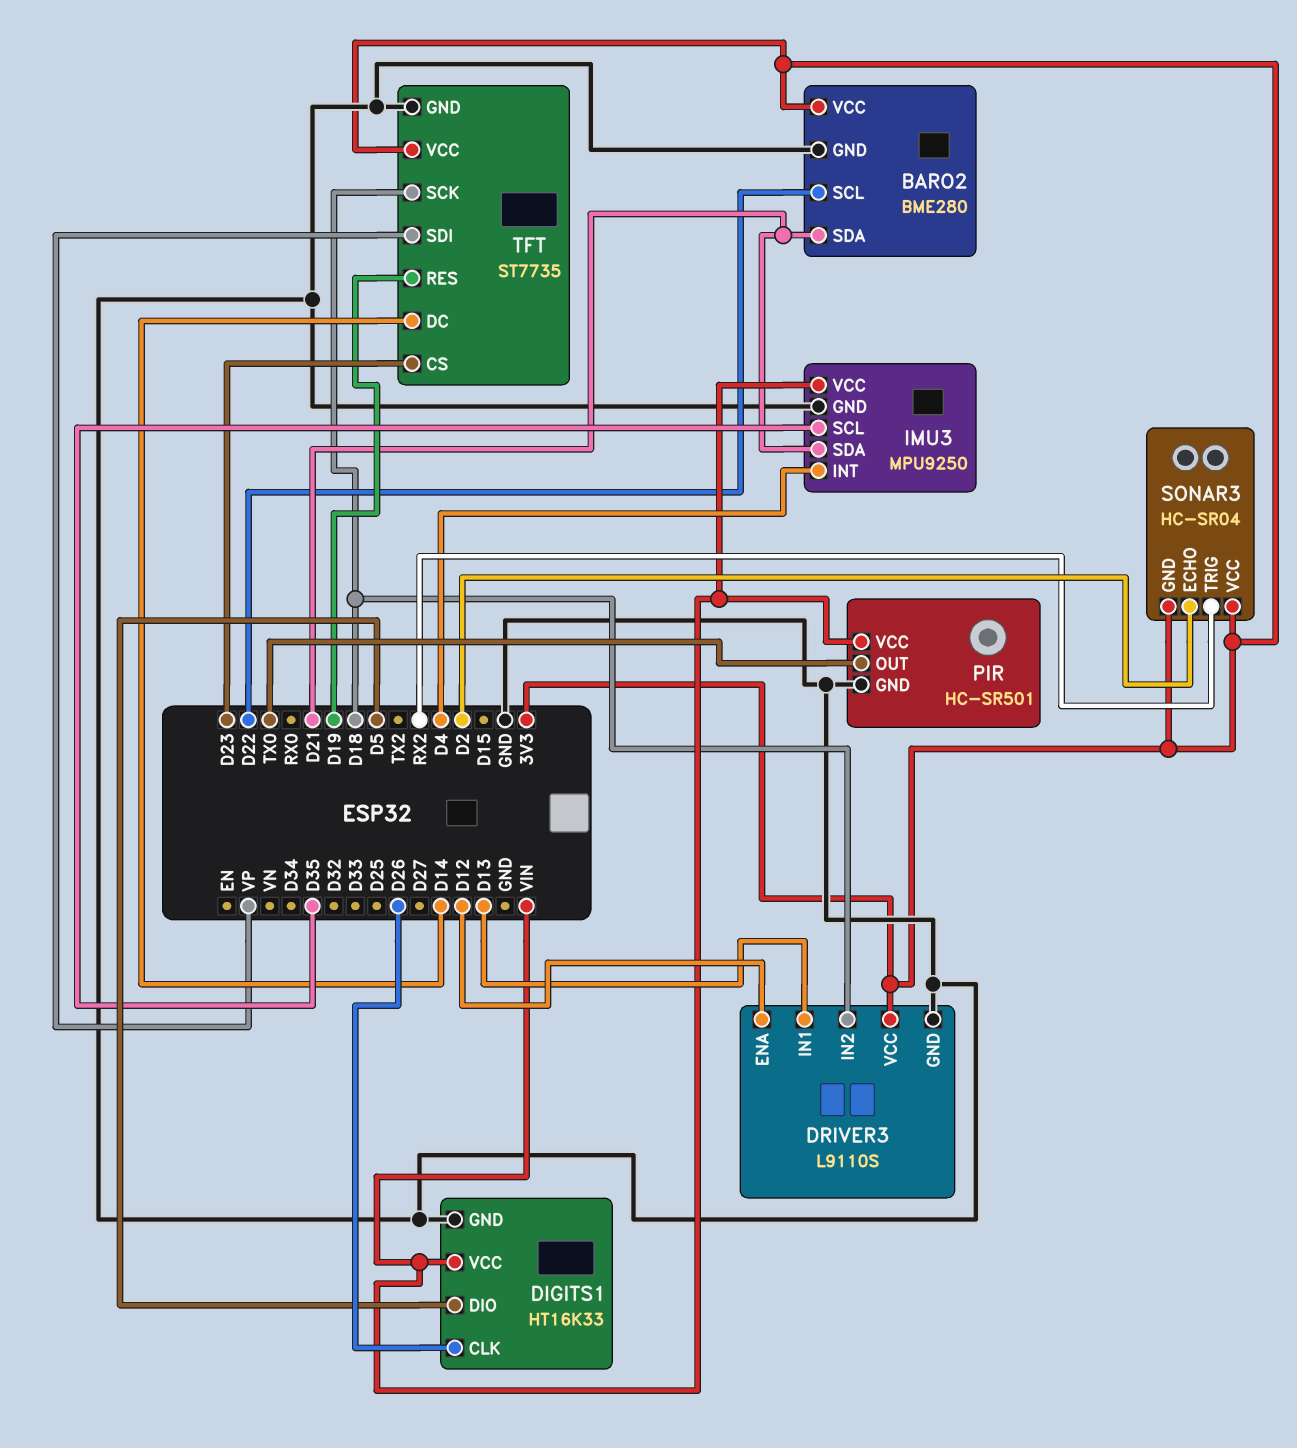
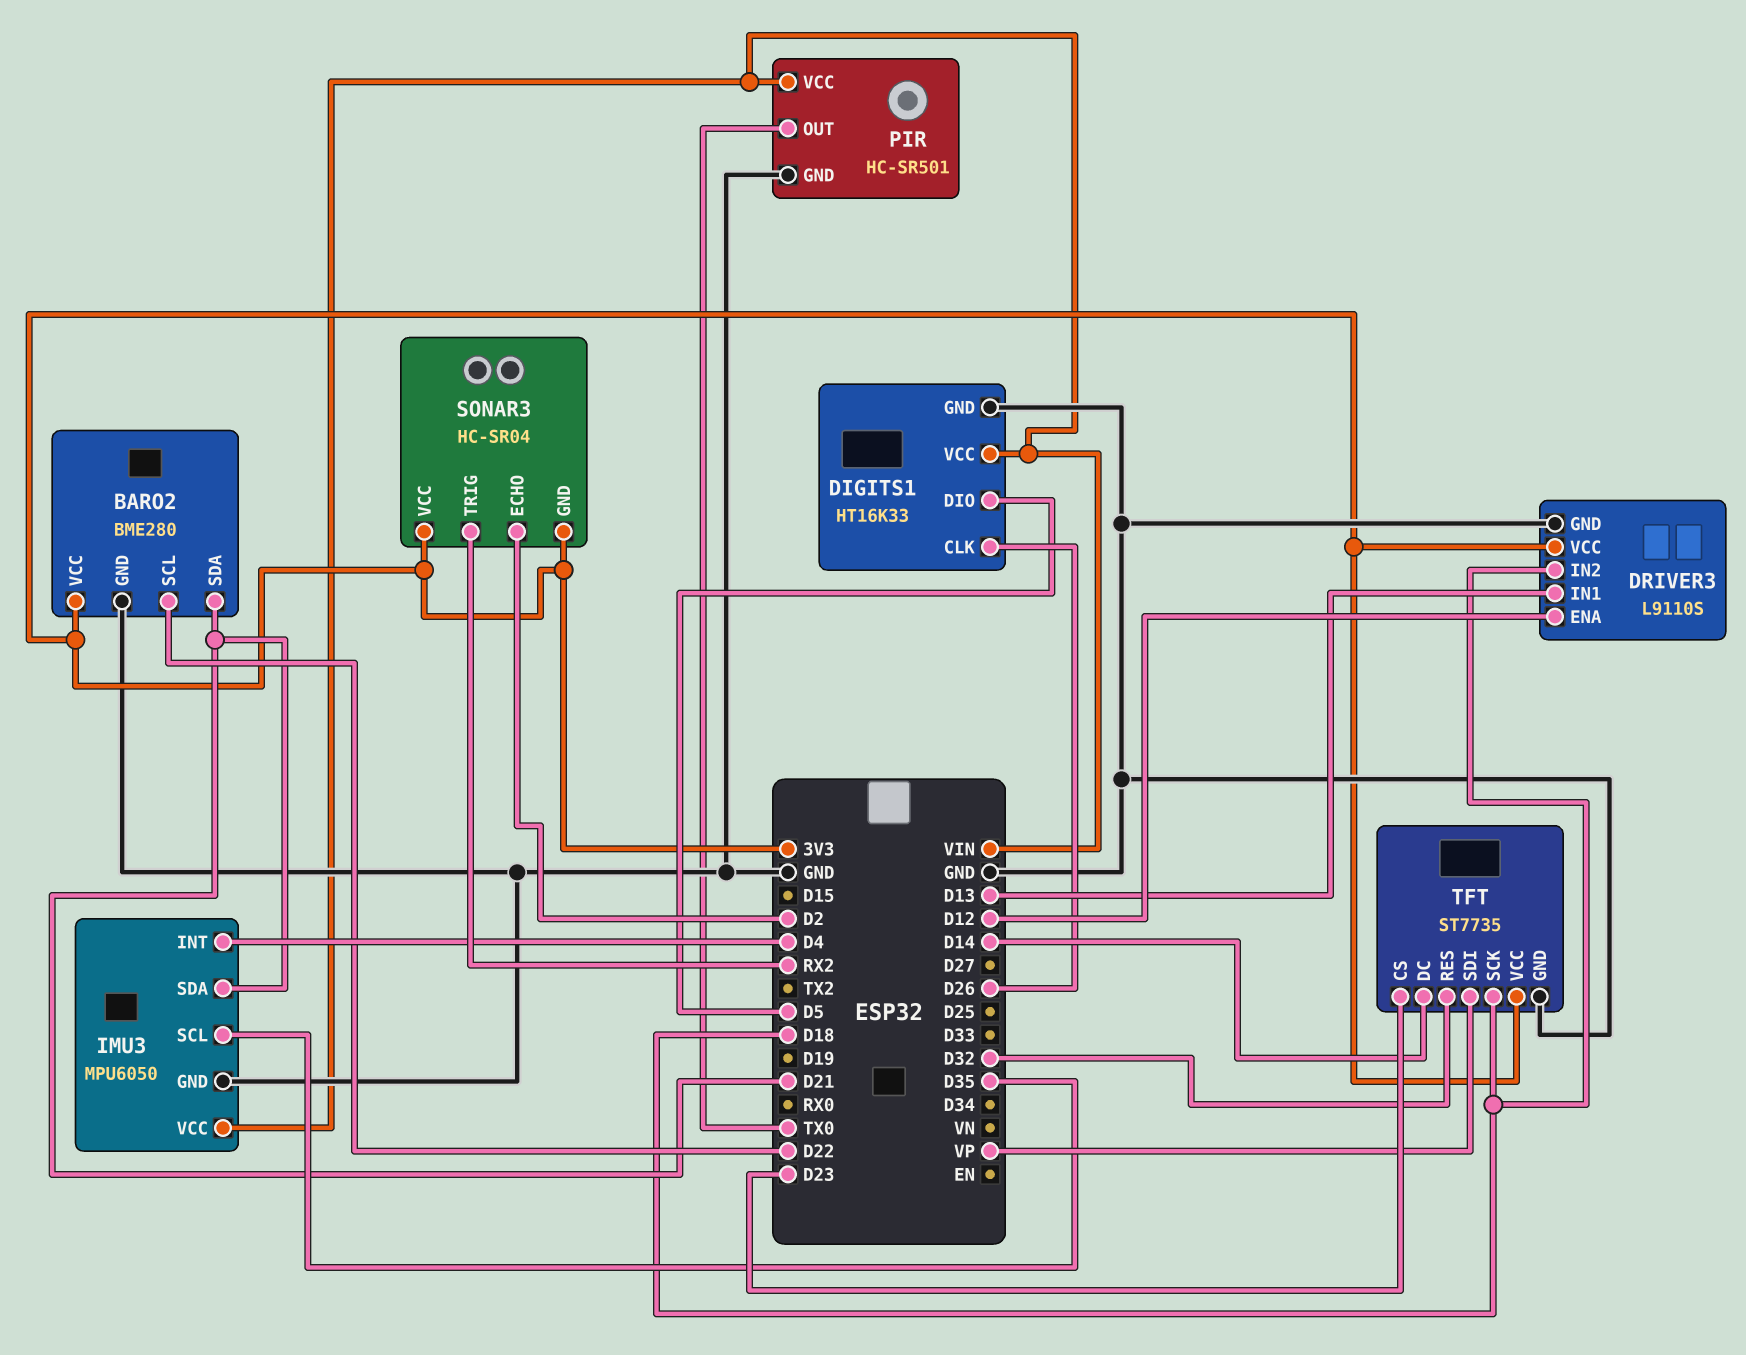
IMU3: MPU9250 -> MPU6050
TFT pin RES: D19 -> D32

